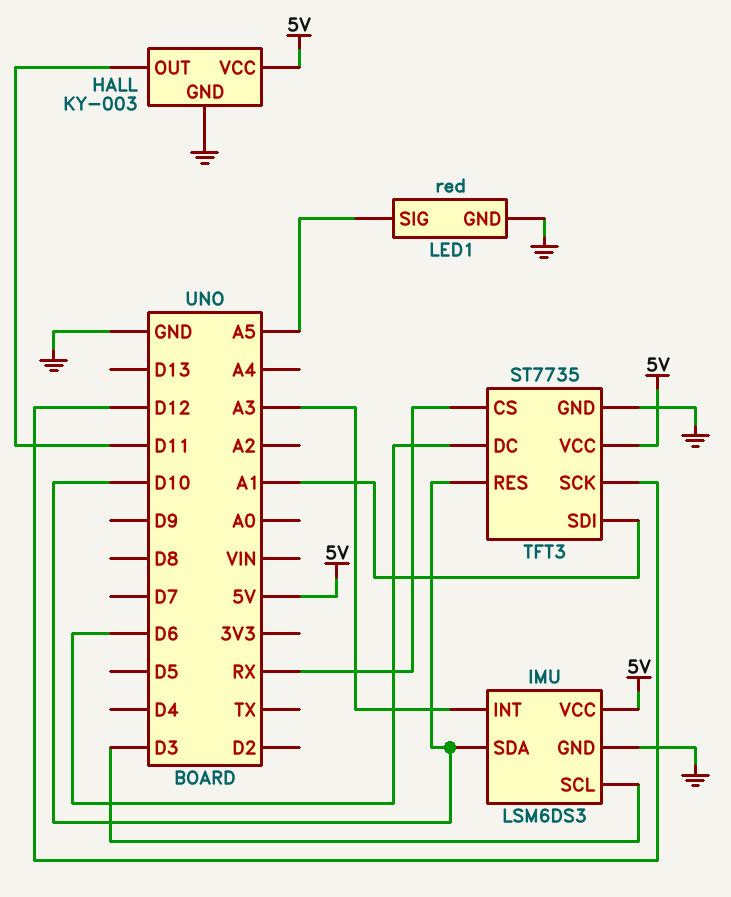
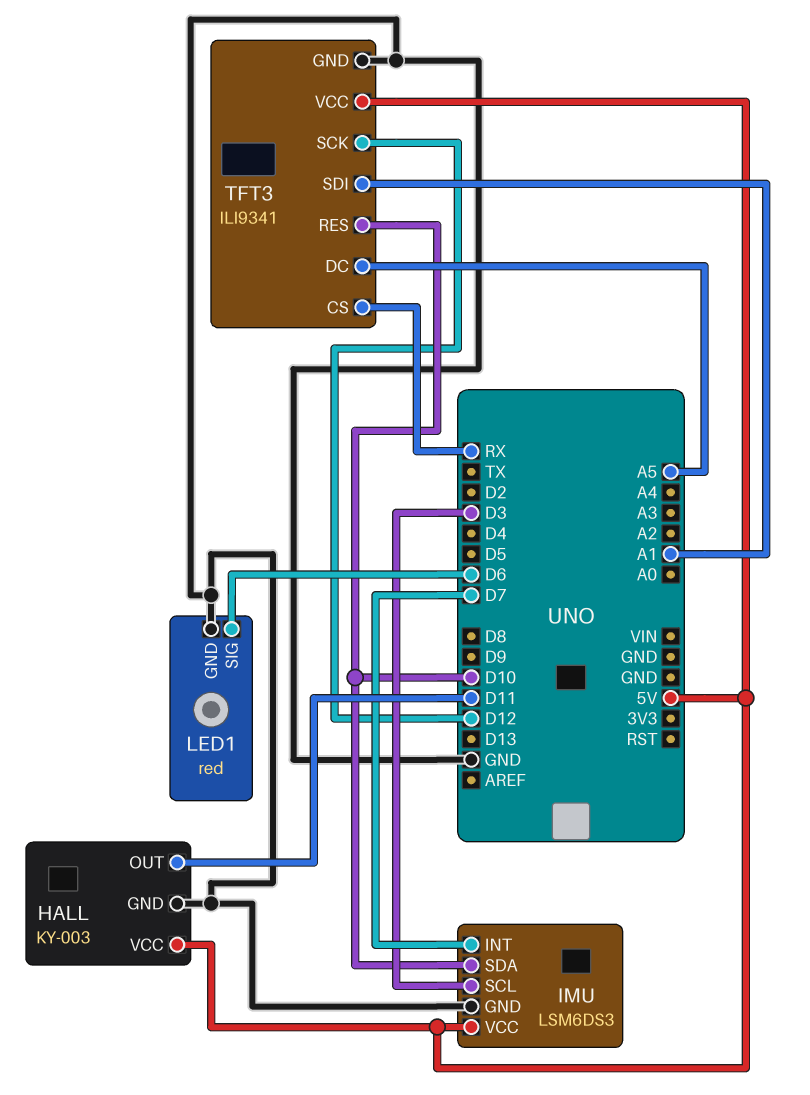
IMU pin INT: A3 -> D7
LED1 pin SIG: A5 -> D6
TFT3: ST7735 -> ILI9341
TFT3 pin DC: D6 -> A5

